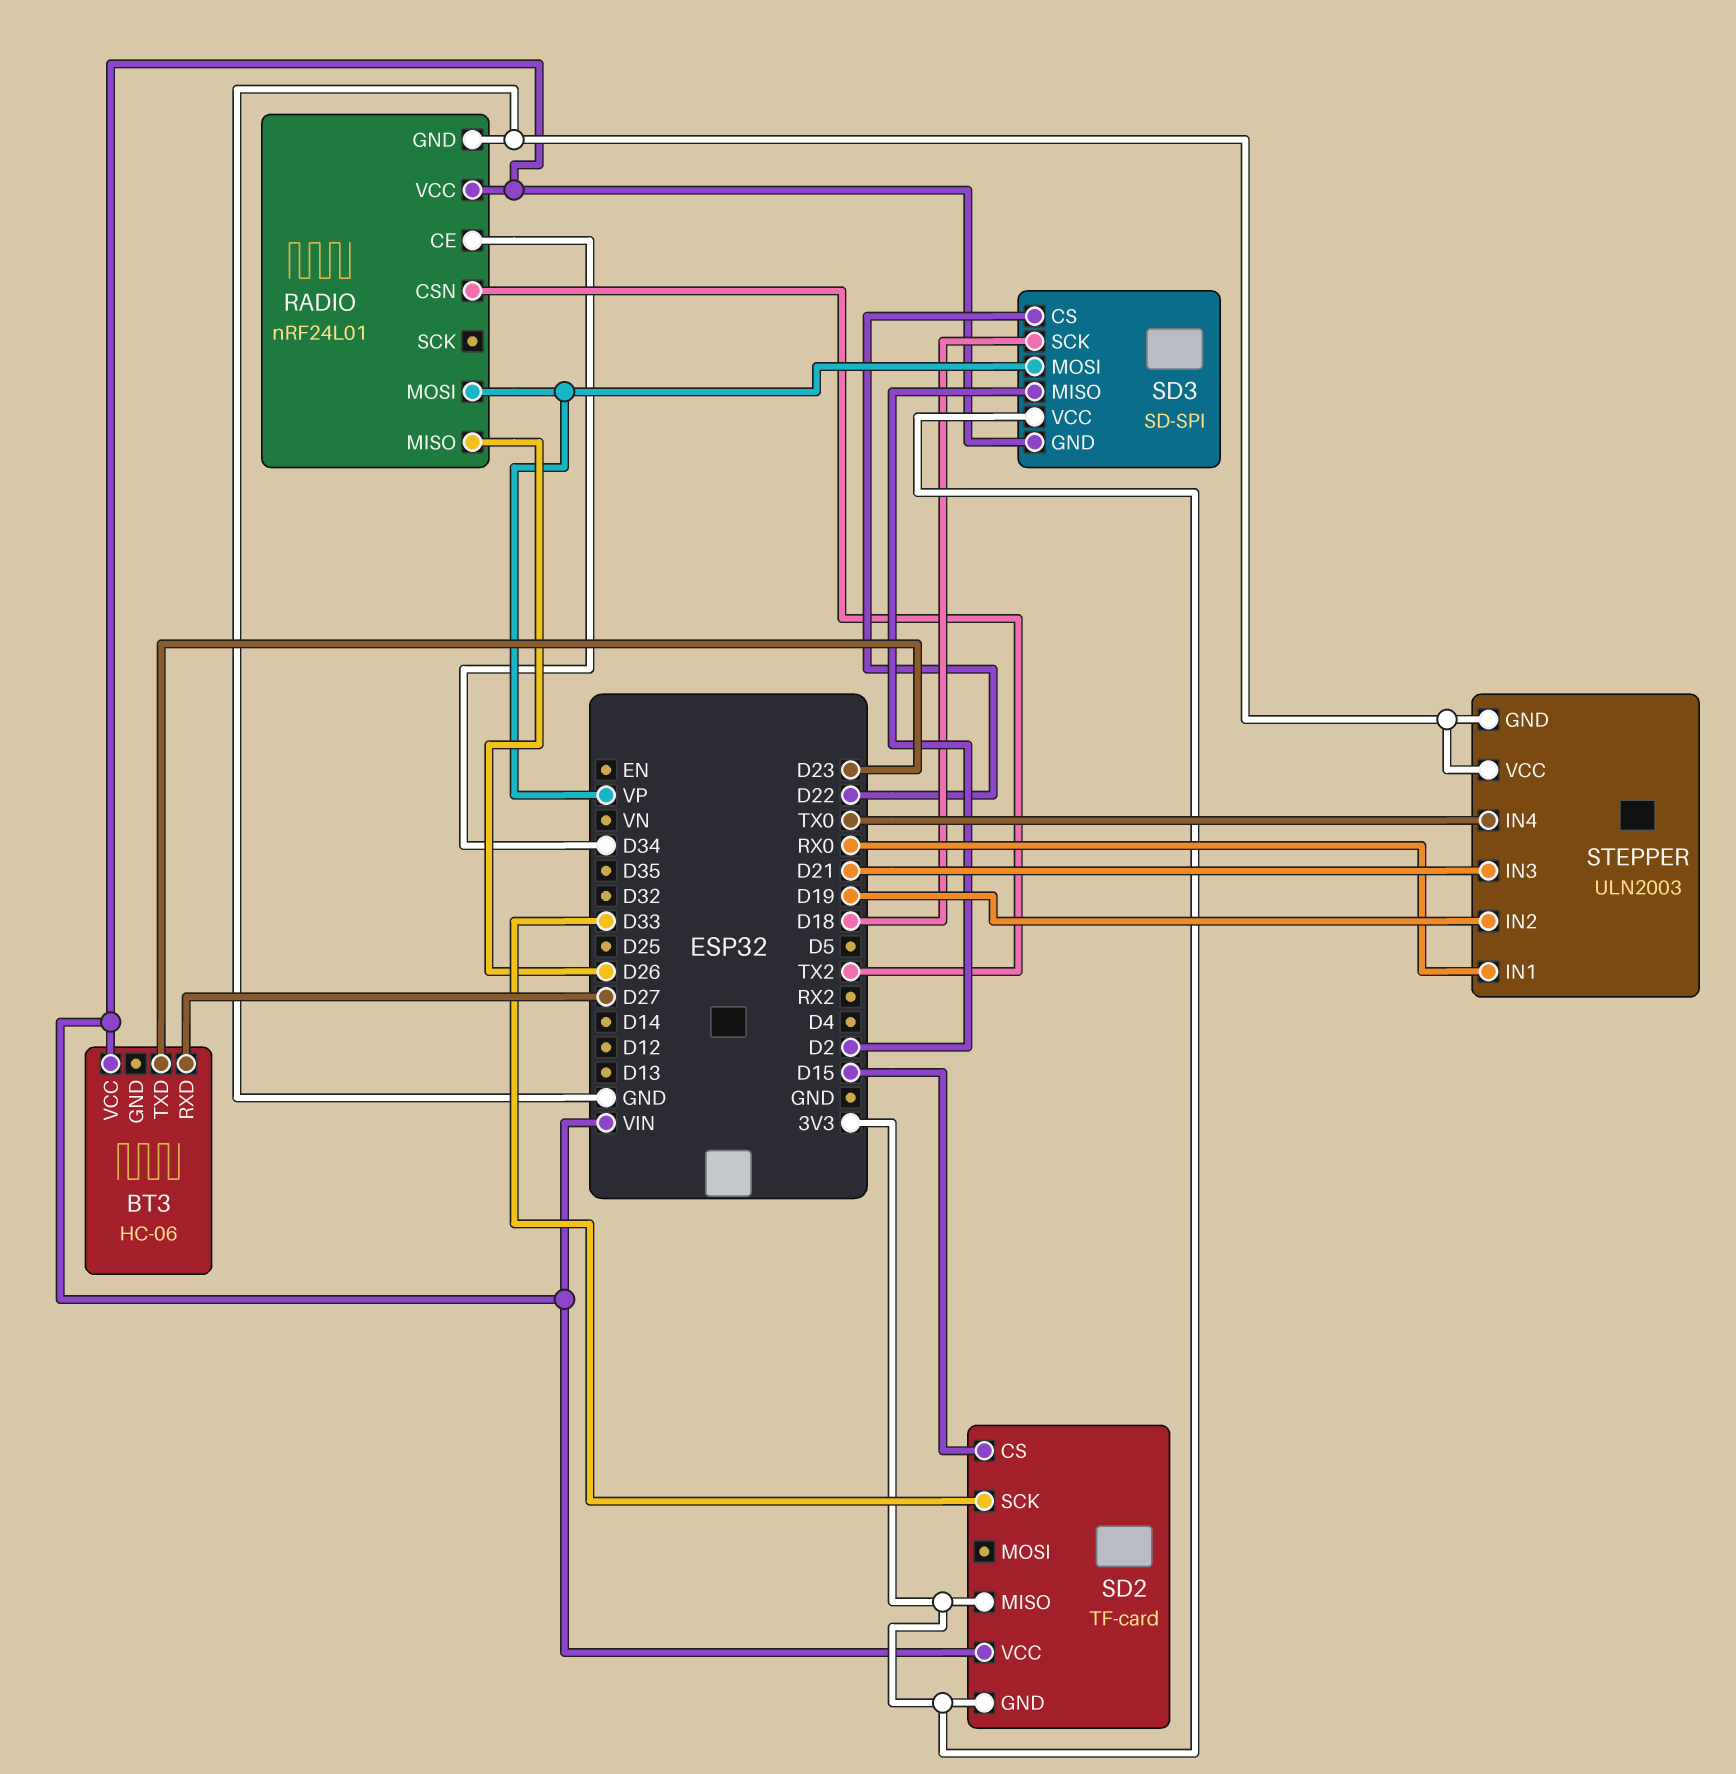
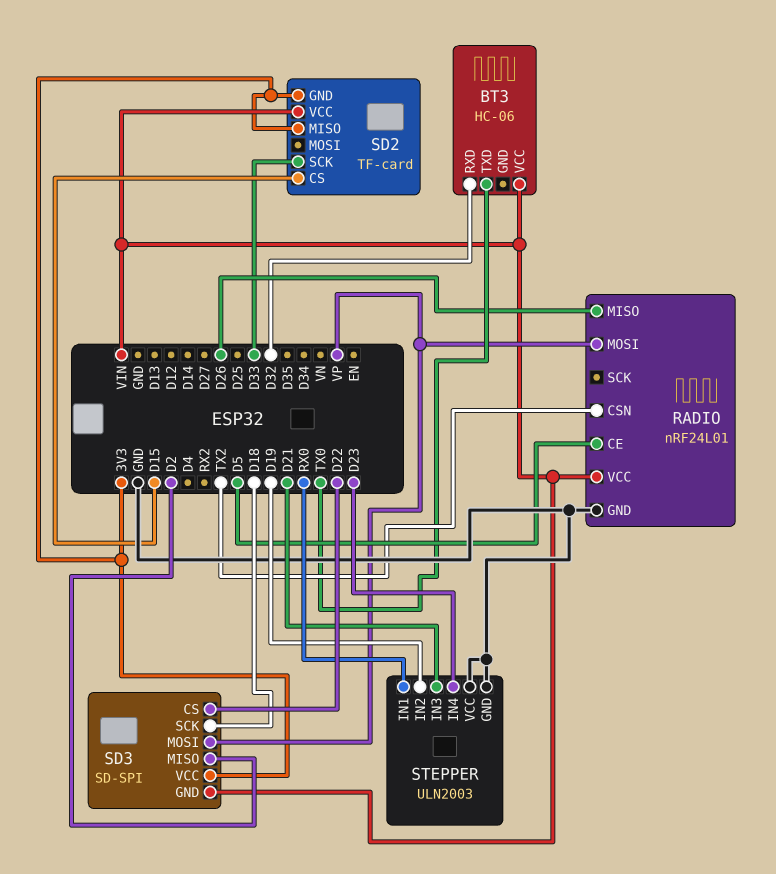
BT3 pin RXD: D27 -> D32
BT3 pin TXD: D23 -> TX0
RADIO pin CE: D34 -> D5
STEPPER pin IN4: TX0 -> D23

